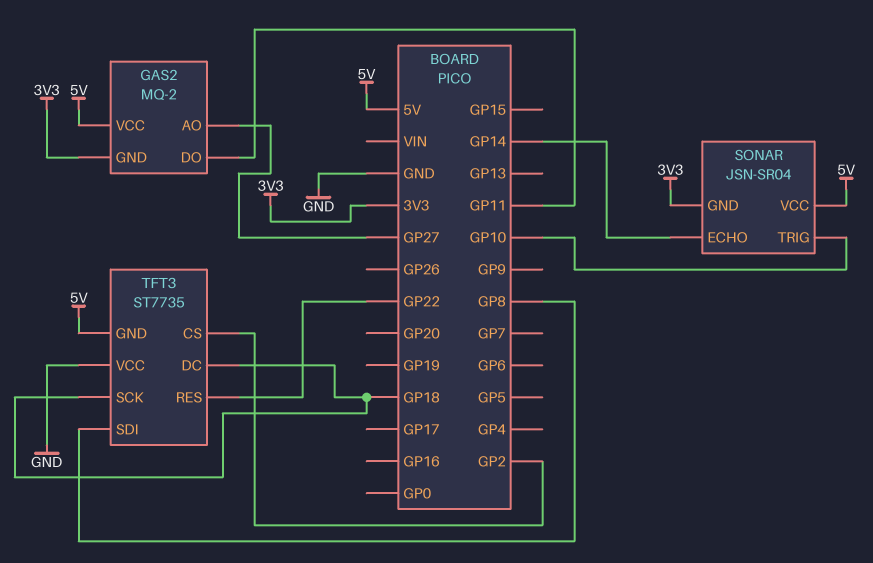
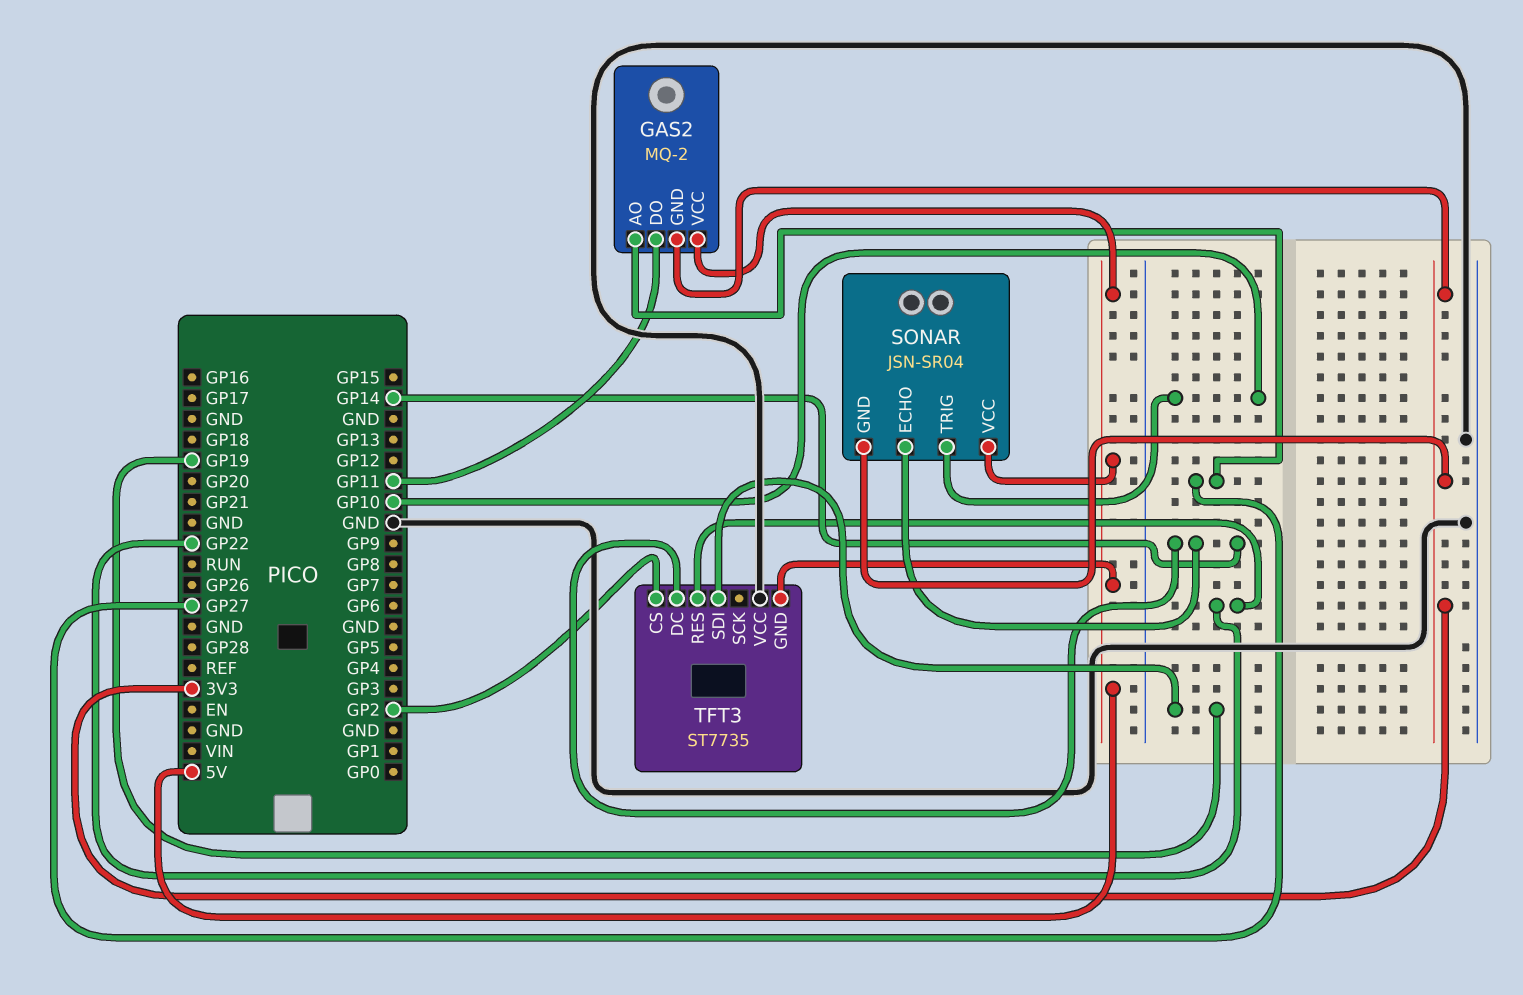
TFT3 pin DC: GP18 -> GP14
TFT3 pin SCK: GP18 -> none
TFT3 pin SDI: GP8 -> GP19

